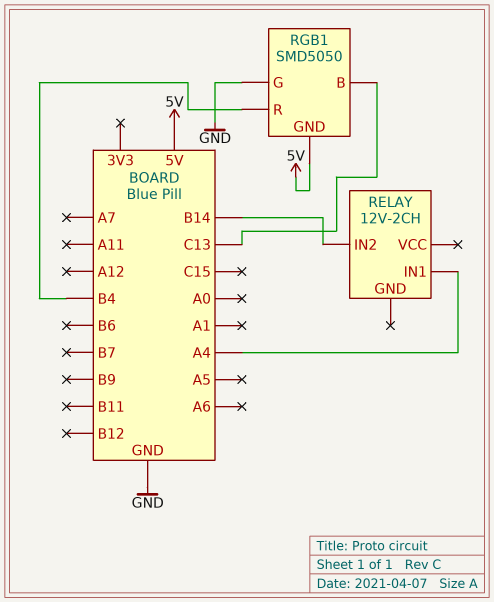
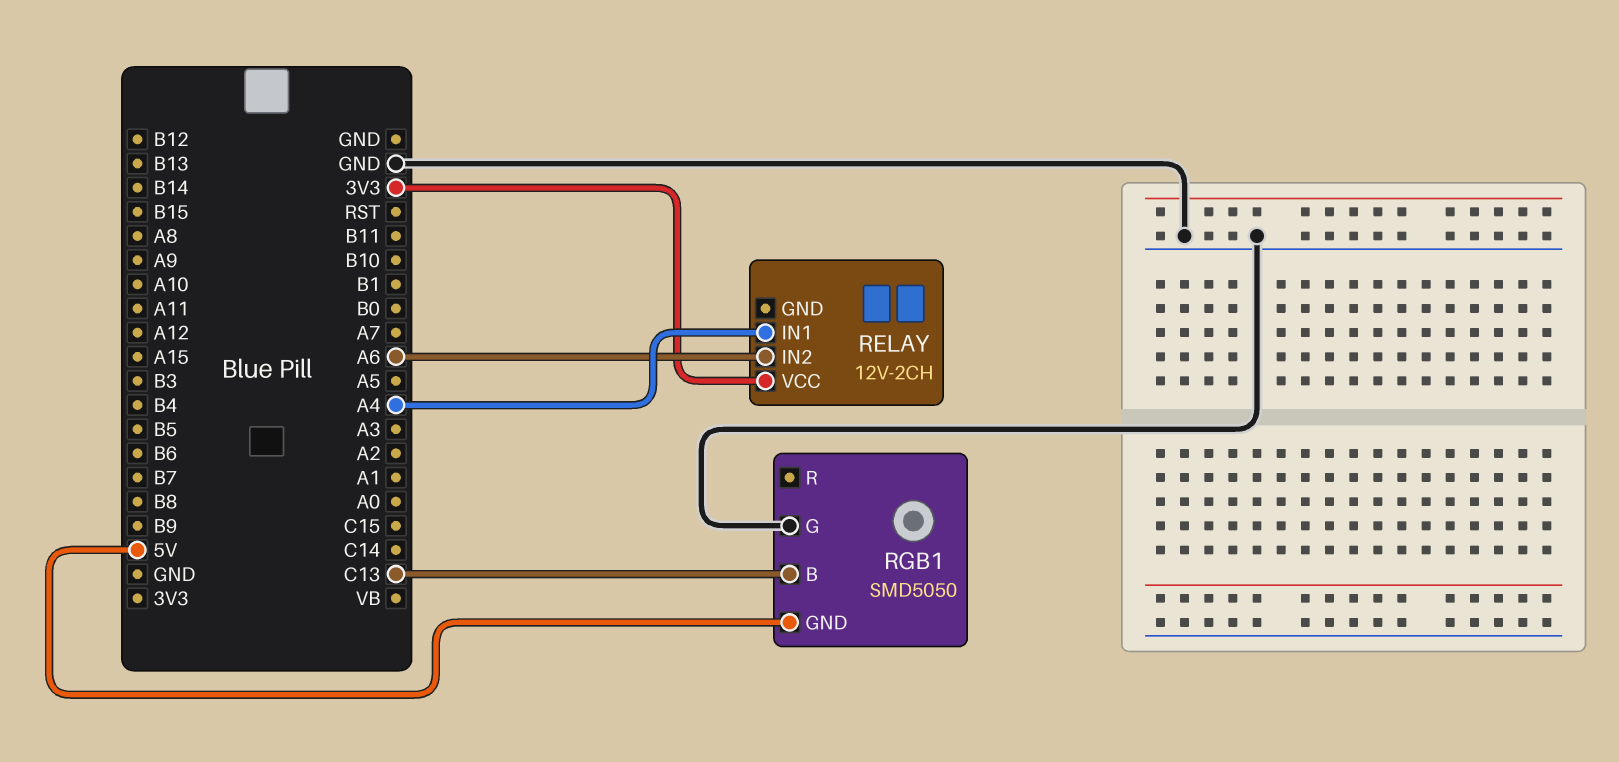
RELAY pin IN2: B14 -> A6
RELAY pin VCC: none -> 3V3
RGB1 pin R: B4 -> none

